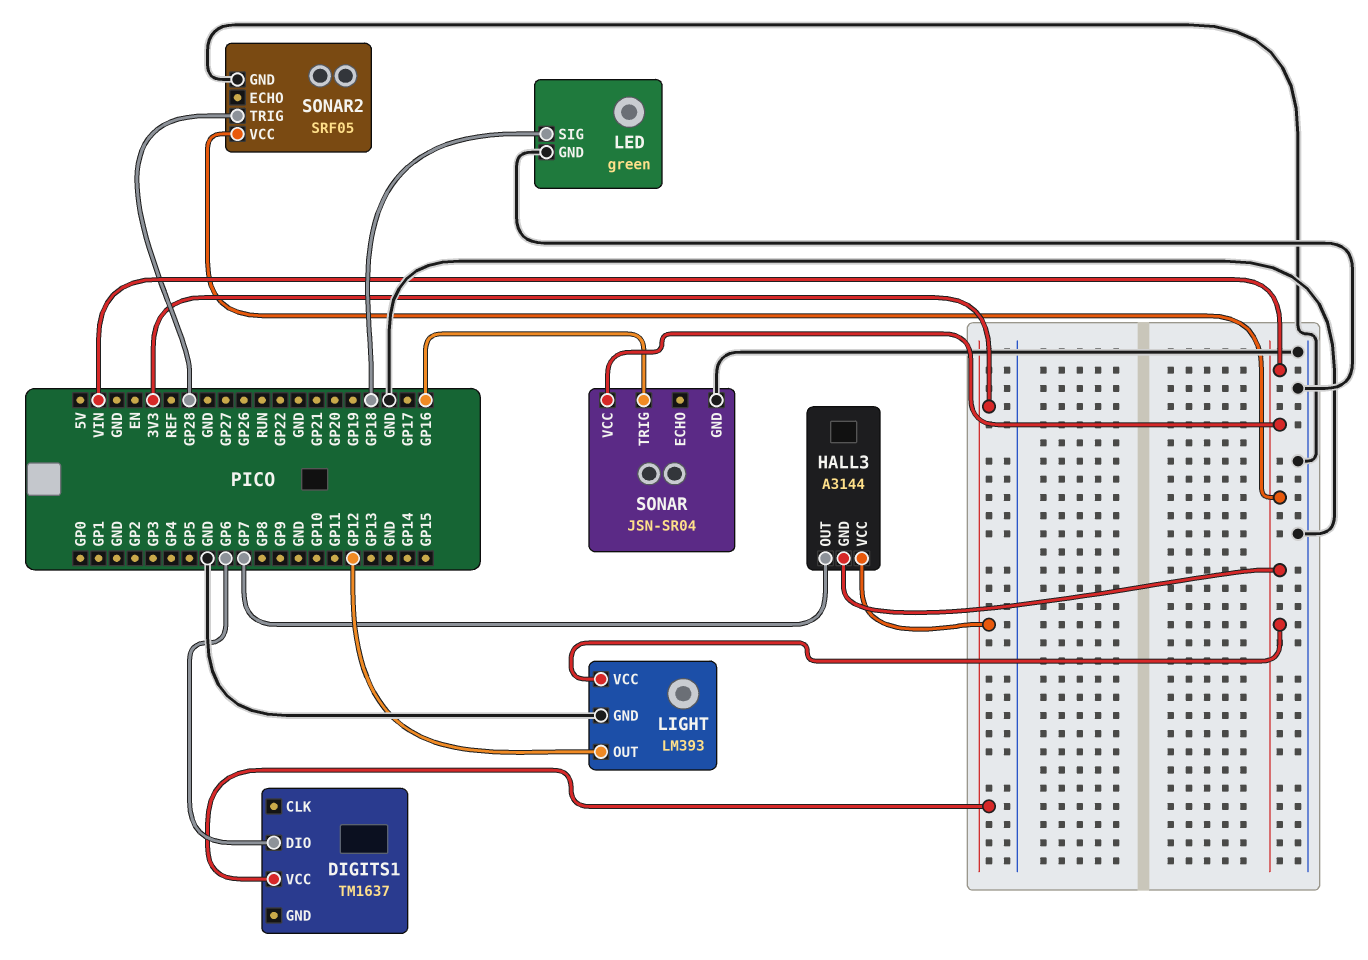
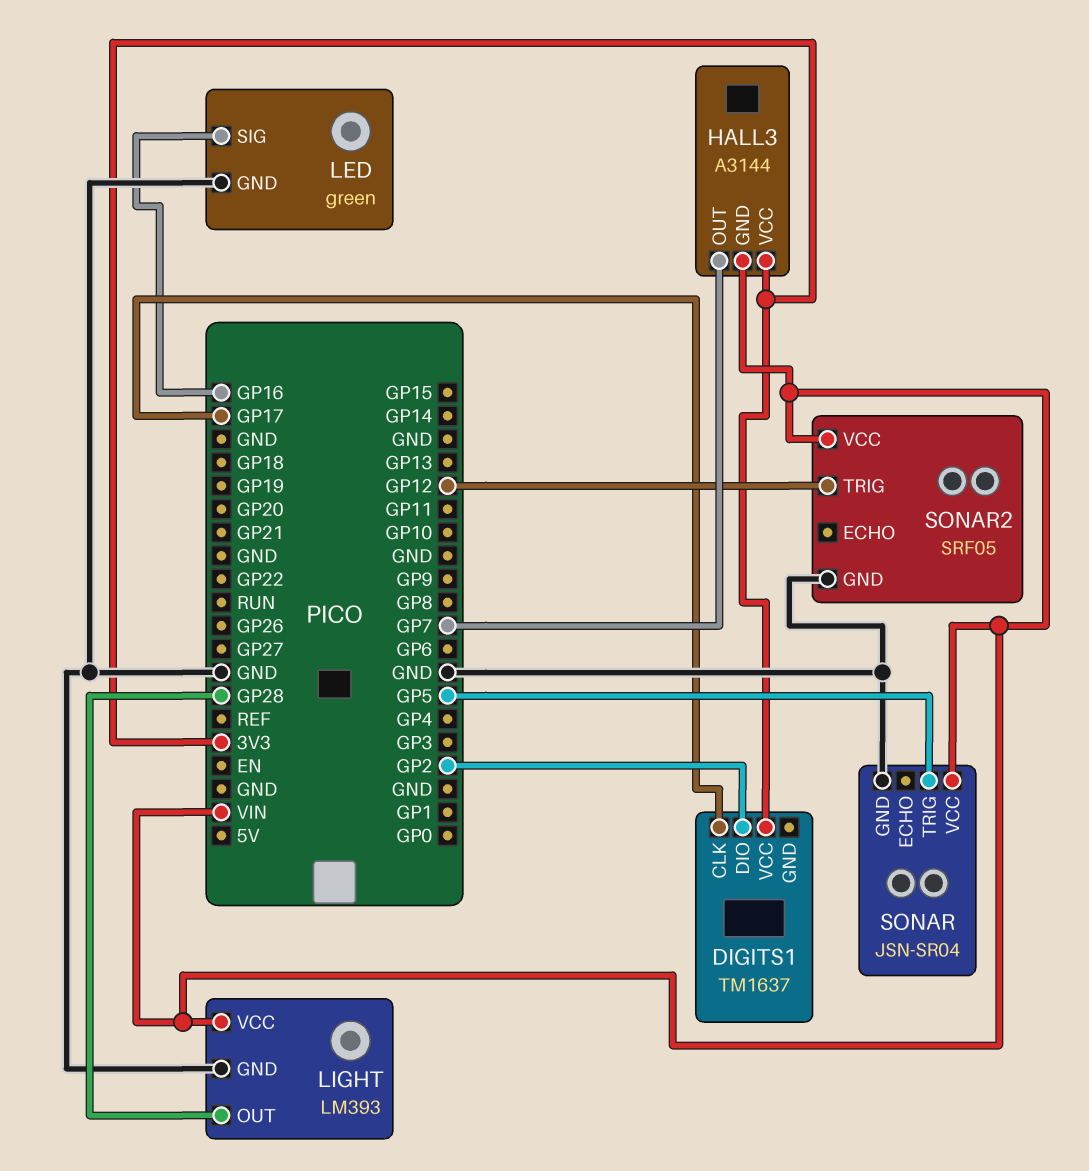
DIGITS1 pin CLK: none -> GP17
DIGITS1 pin DIO: GP6 -> GP2
LED pin SIG: GP18 -> GP16
LIGHT pin OUT: GP12 -> GP28
SONAR pin TRIG: GP16 -> GP5
SONAR2 pin TRIG: GP28 -> GP12

